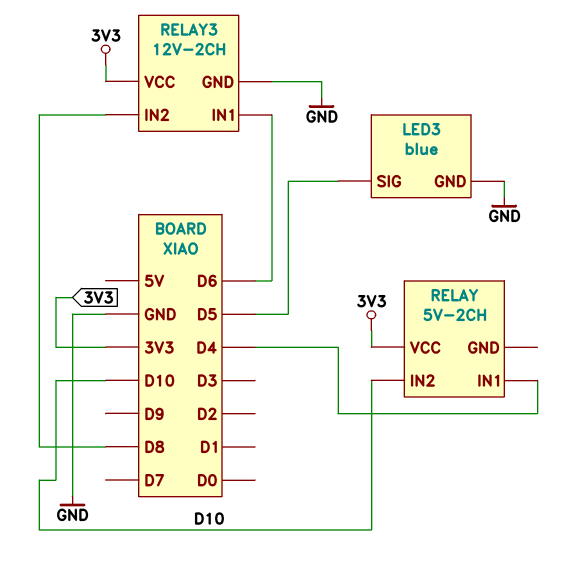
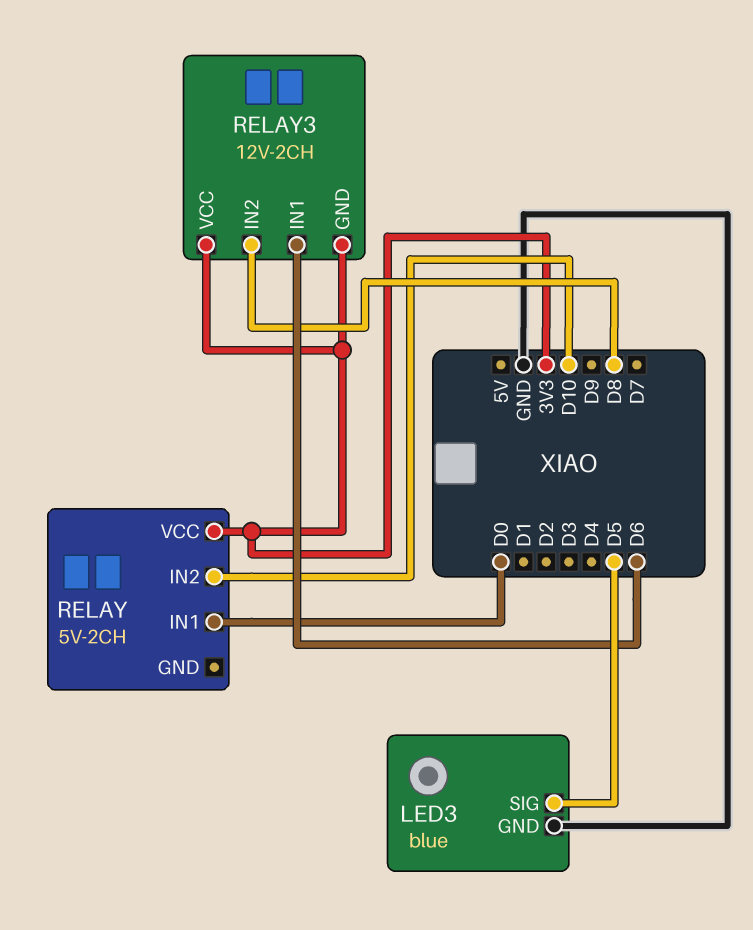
RELAY pin IN1: D4 -> D0
RELAY3 pin GND: GND -> 3V3

